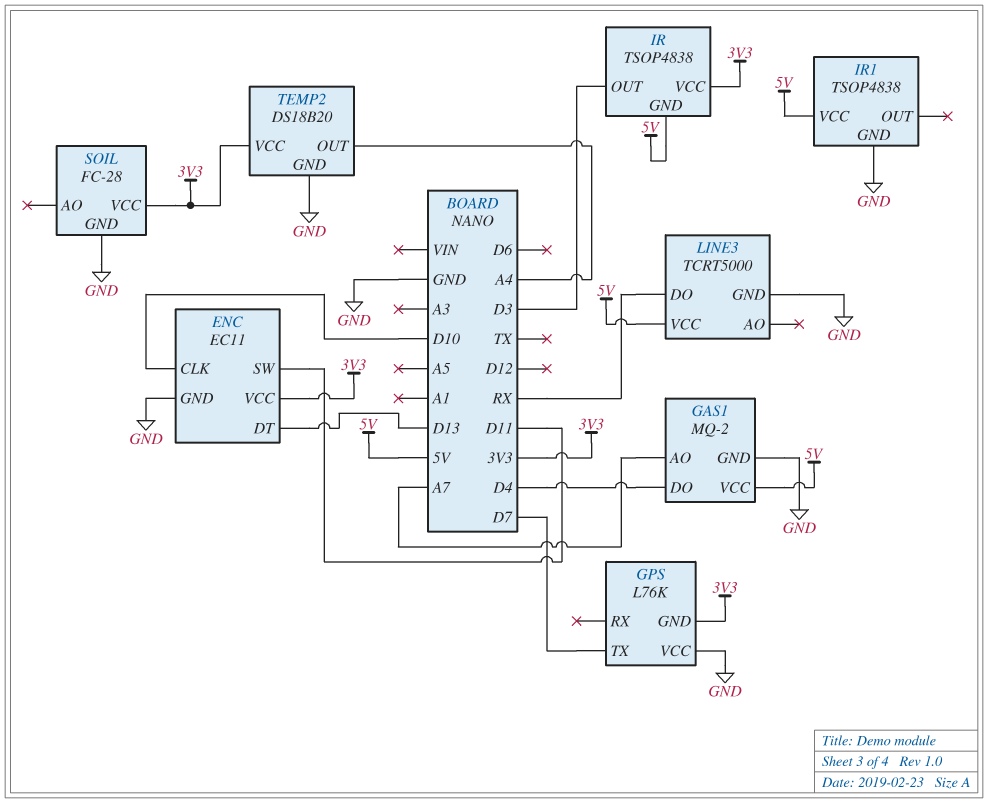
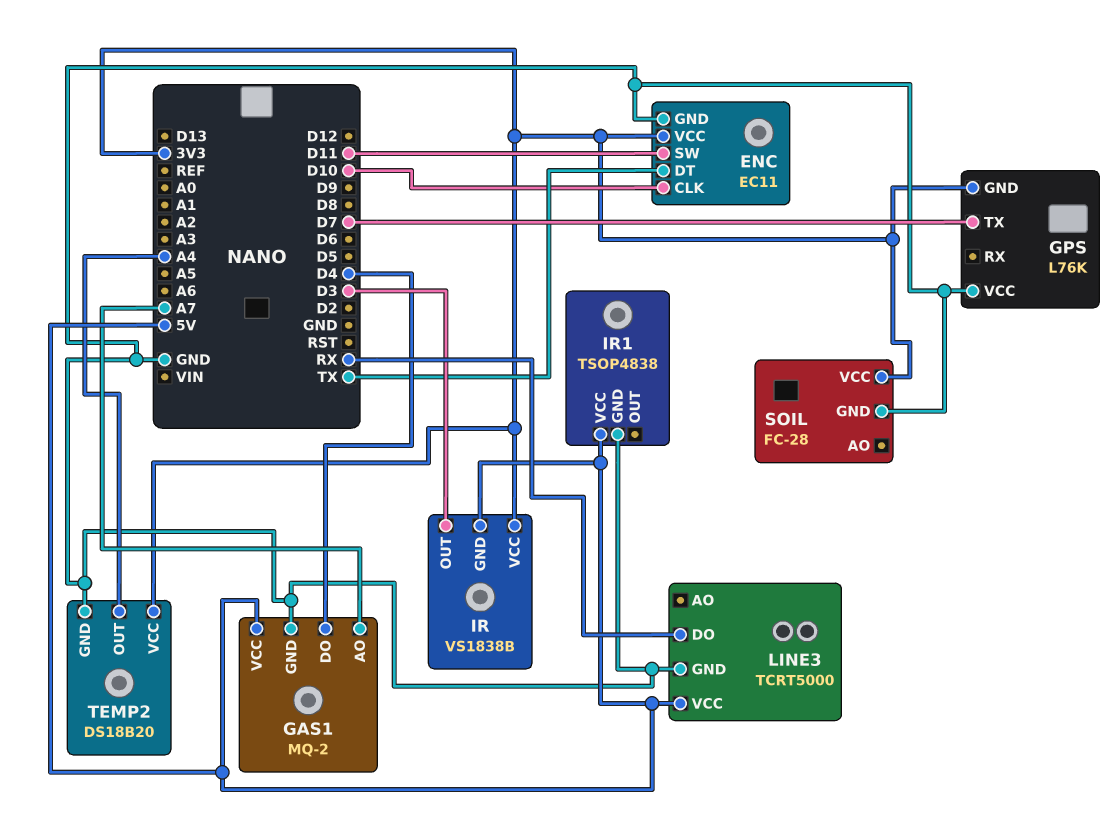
ENC pin DT: D13 -> TX
IR: TSOP4838 -> VS1838B

